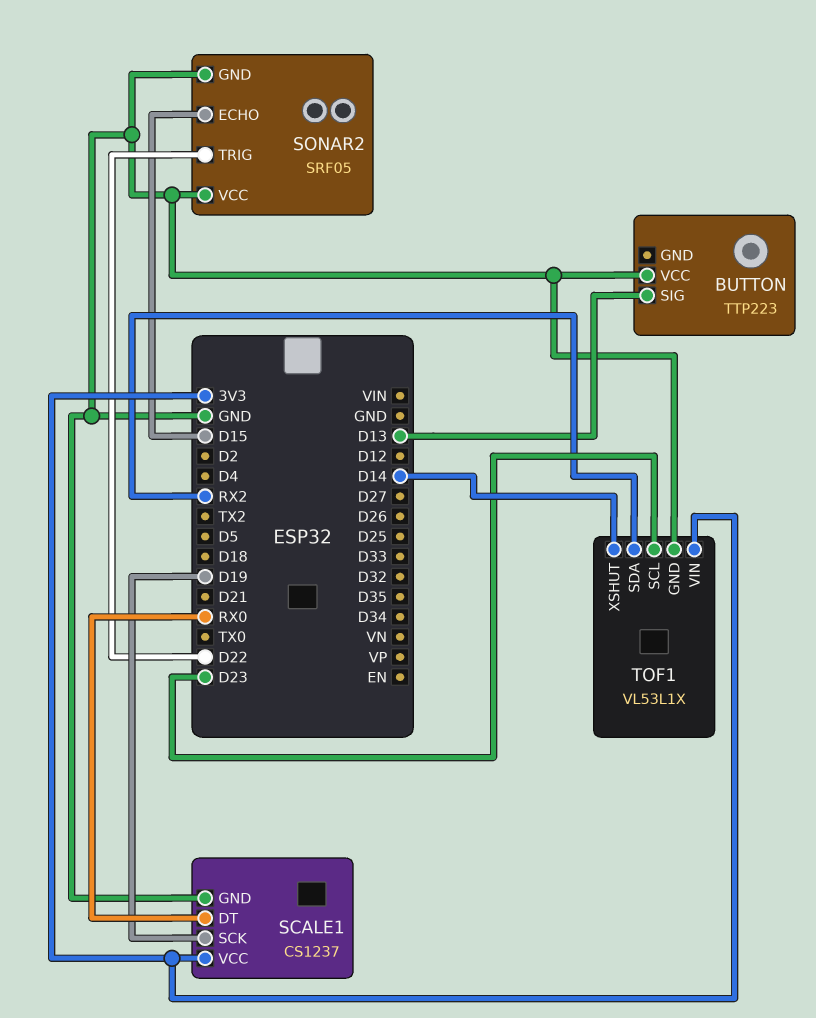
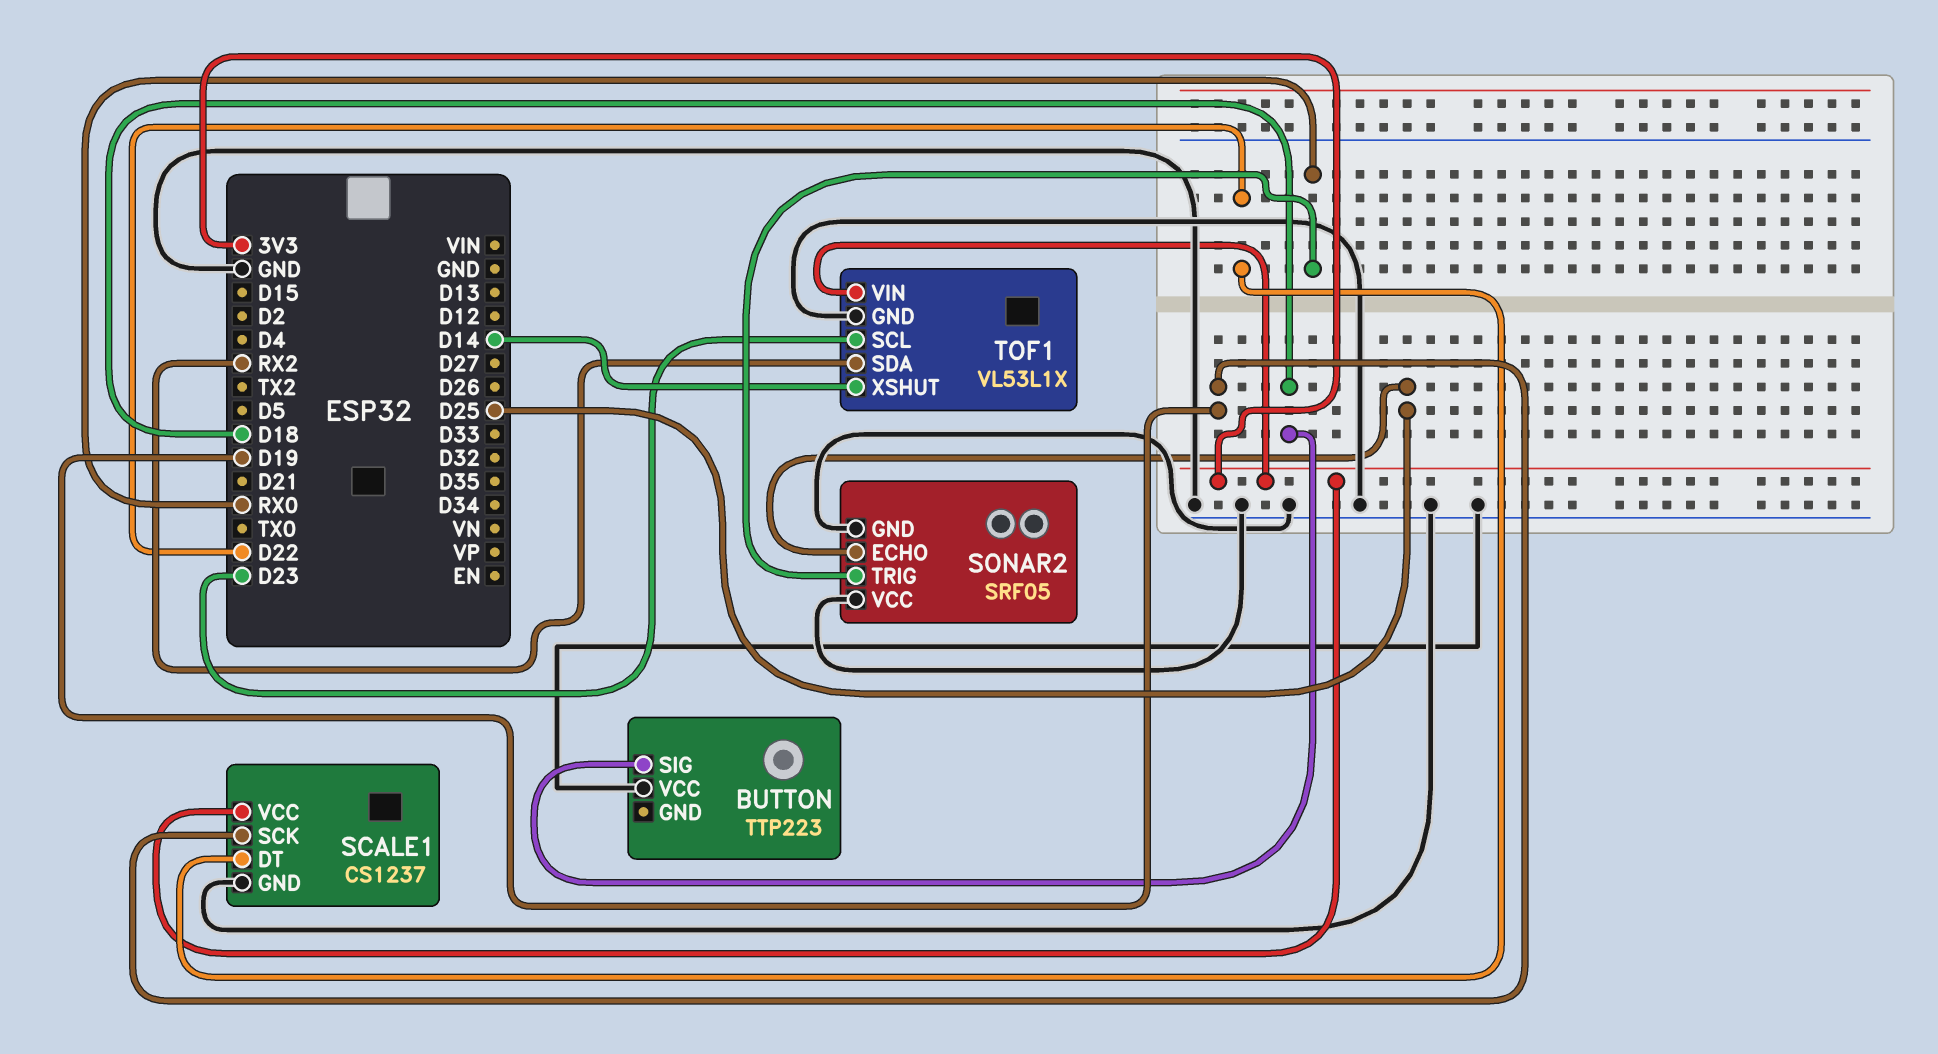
BUTTON pin SIG: D13 -> D18
SCALE1 pin DT: RX0 -> D22
SONAR2 pin ECHO: D15 -> D25
SONAR2 pin TRIG: D22 -> RX0

